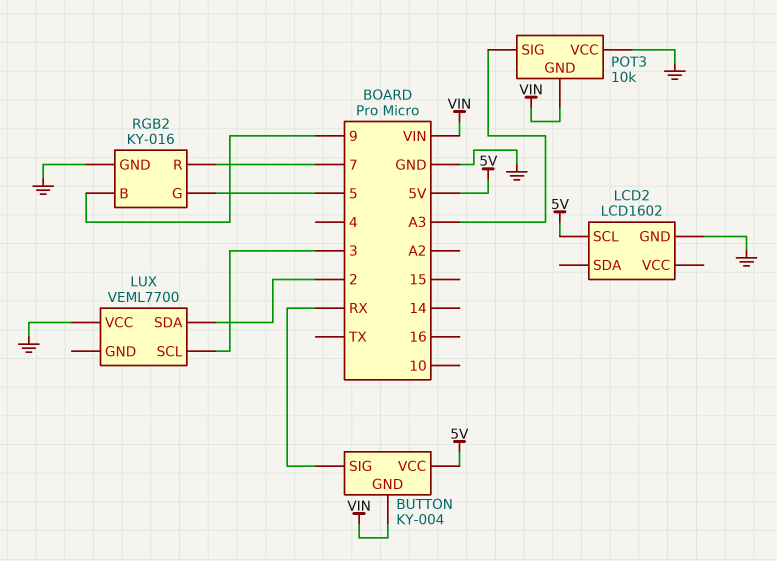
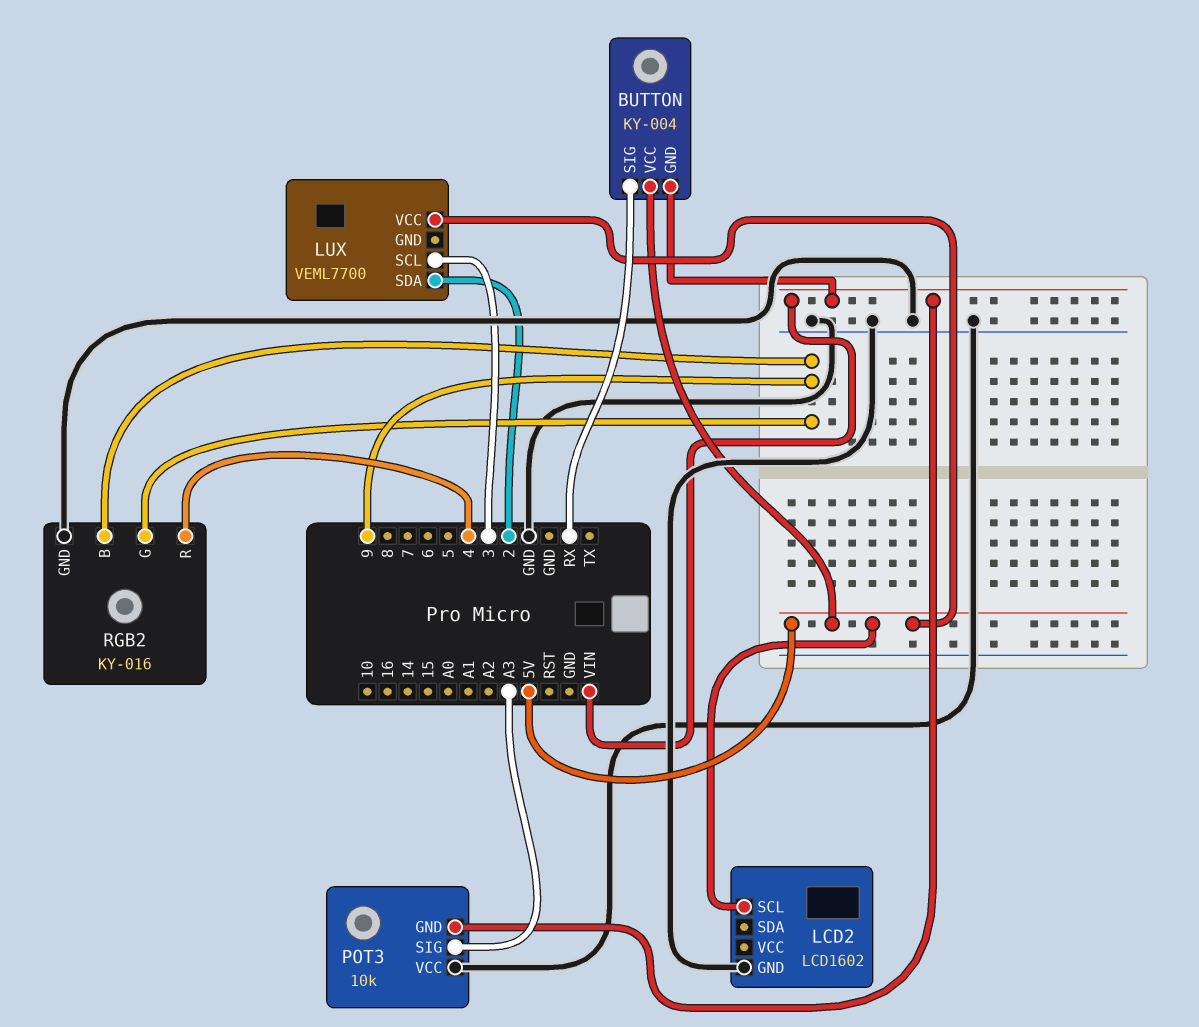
LUX pin VCC: GND -> 5V
RGB2 pin G: 5 -> 9
RGB2 pin R: 7 -> 4

